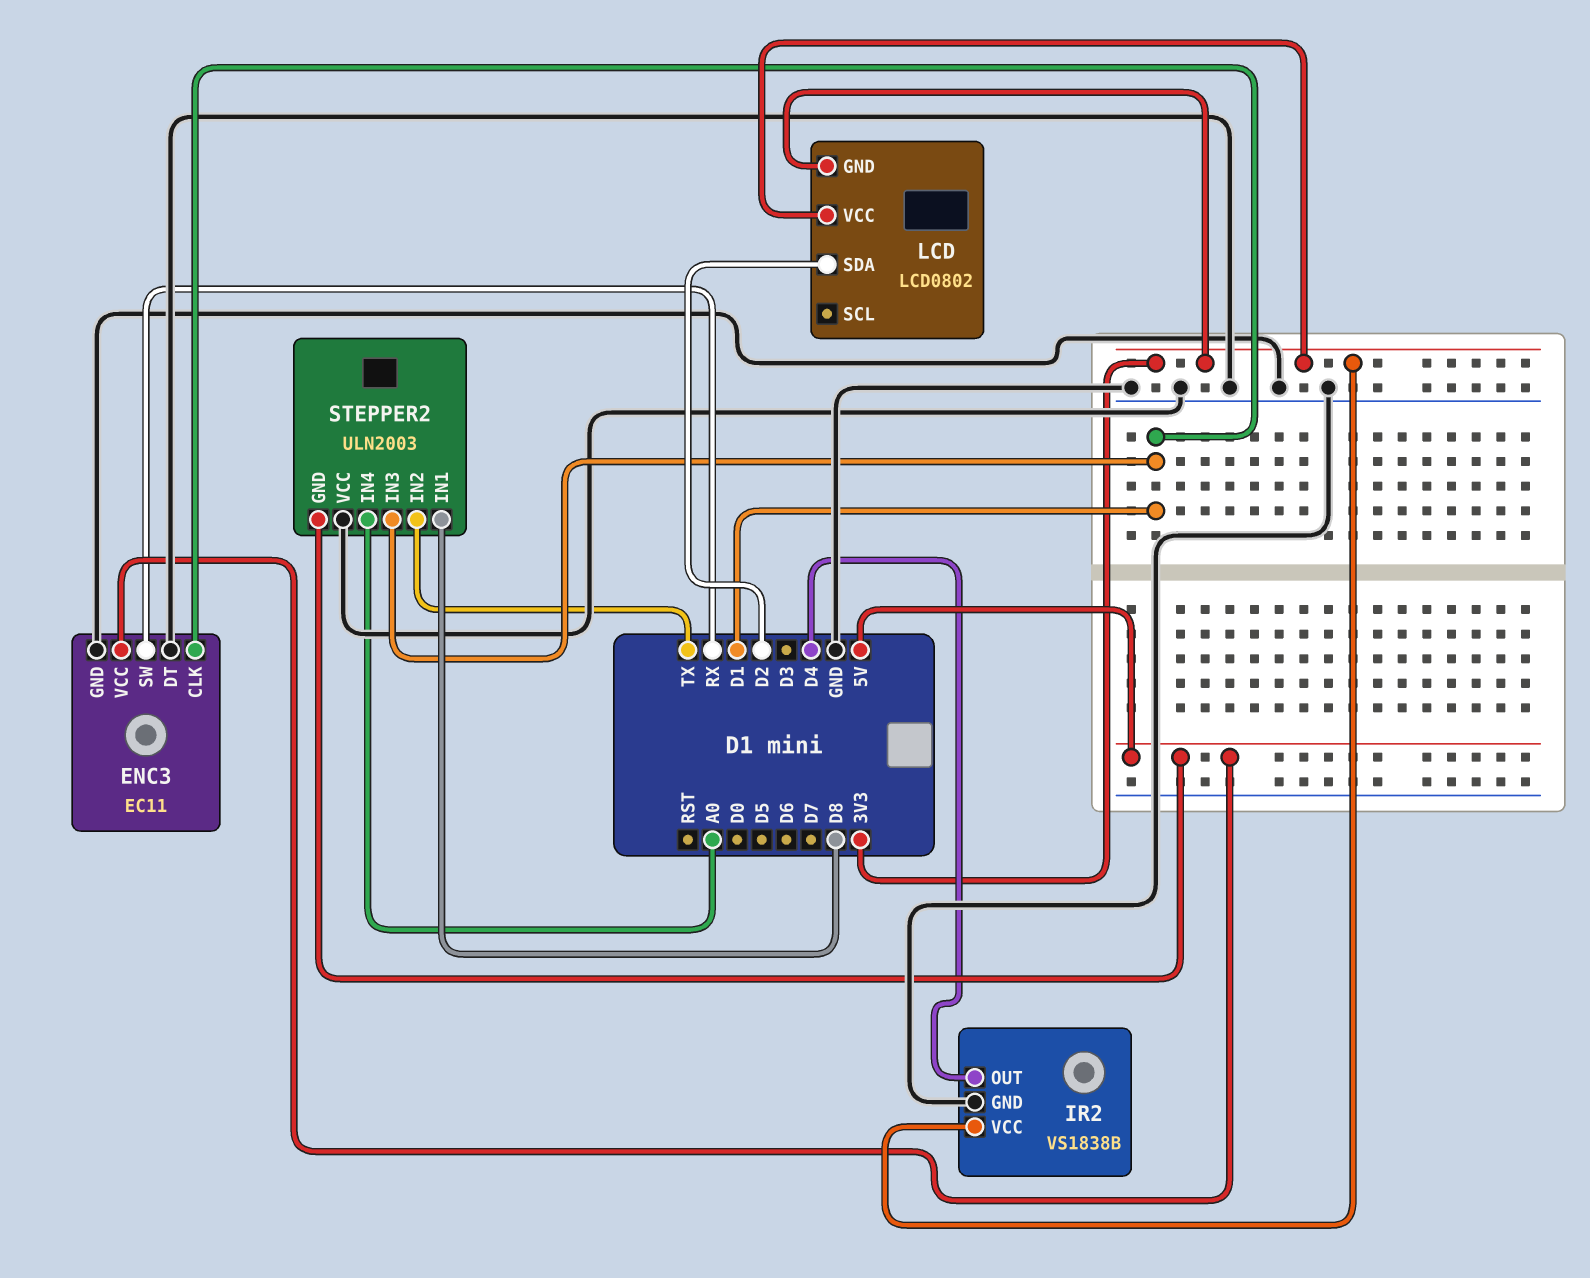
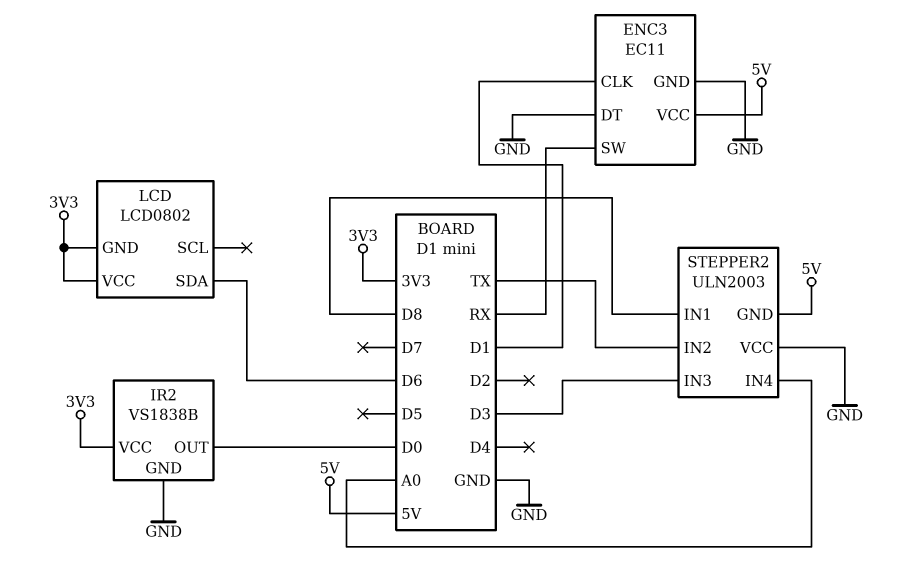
IR2 pin OUT: D4 -> D0
LCD pin SDA: D2 -> D6
STEPPER2 pin IN3: D1 -> D3

